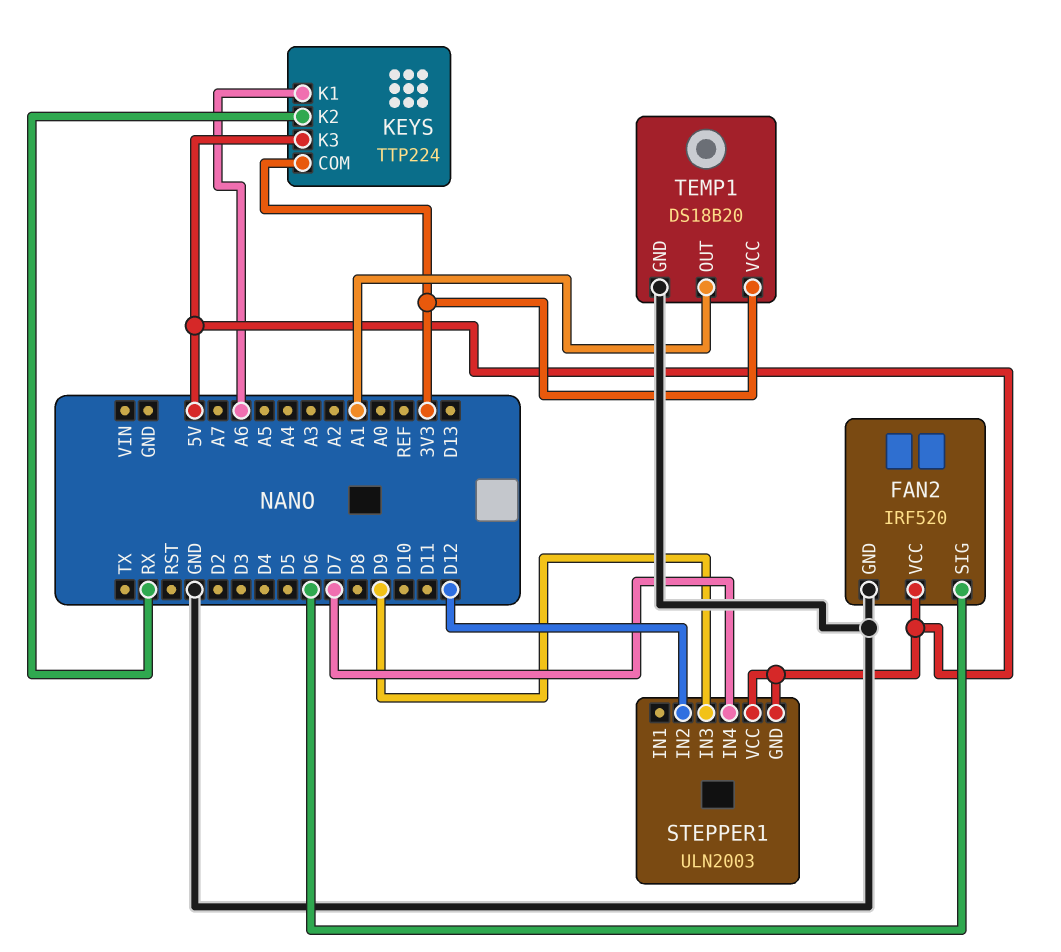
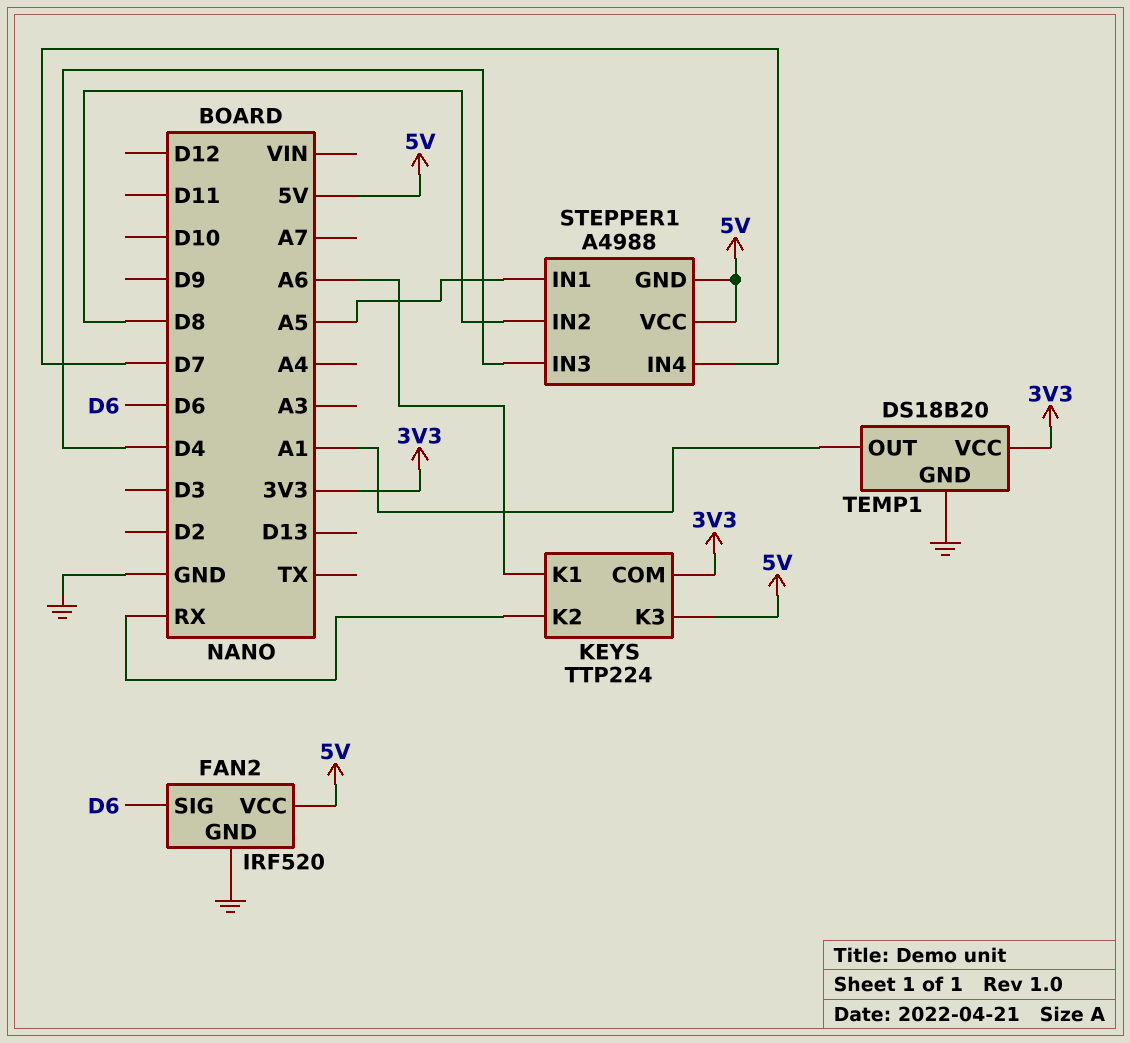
STEPPER1: ULN2003 -> A4988
STEPPER1 pin IN1: none -> A5
STEPPER1 pin IN2: D12 -> D8
STEPPER1 pin IN3: D9 -> D4

